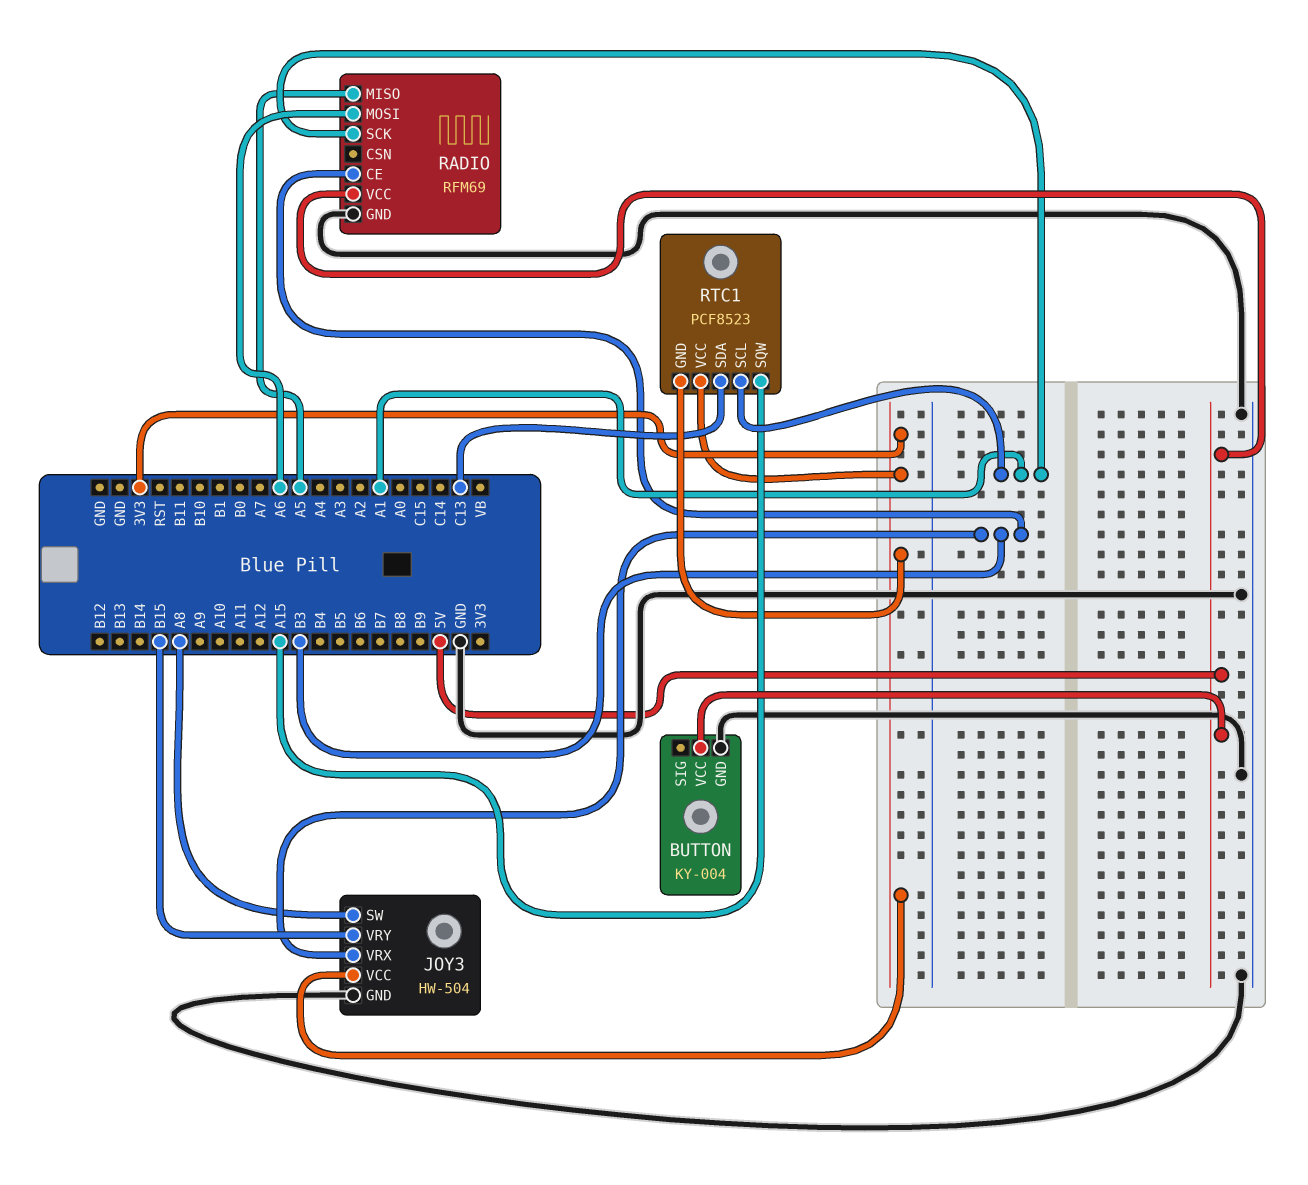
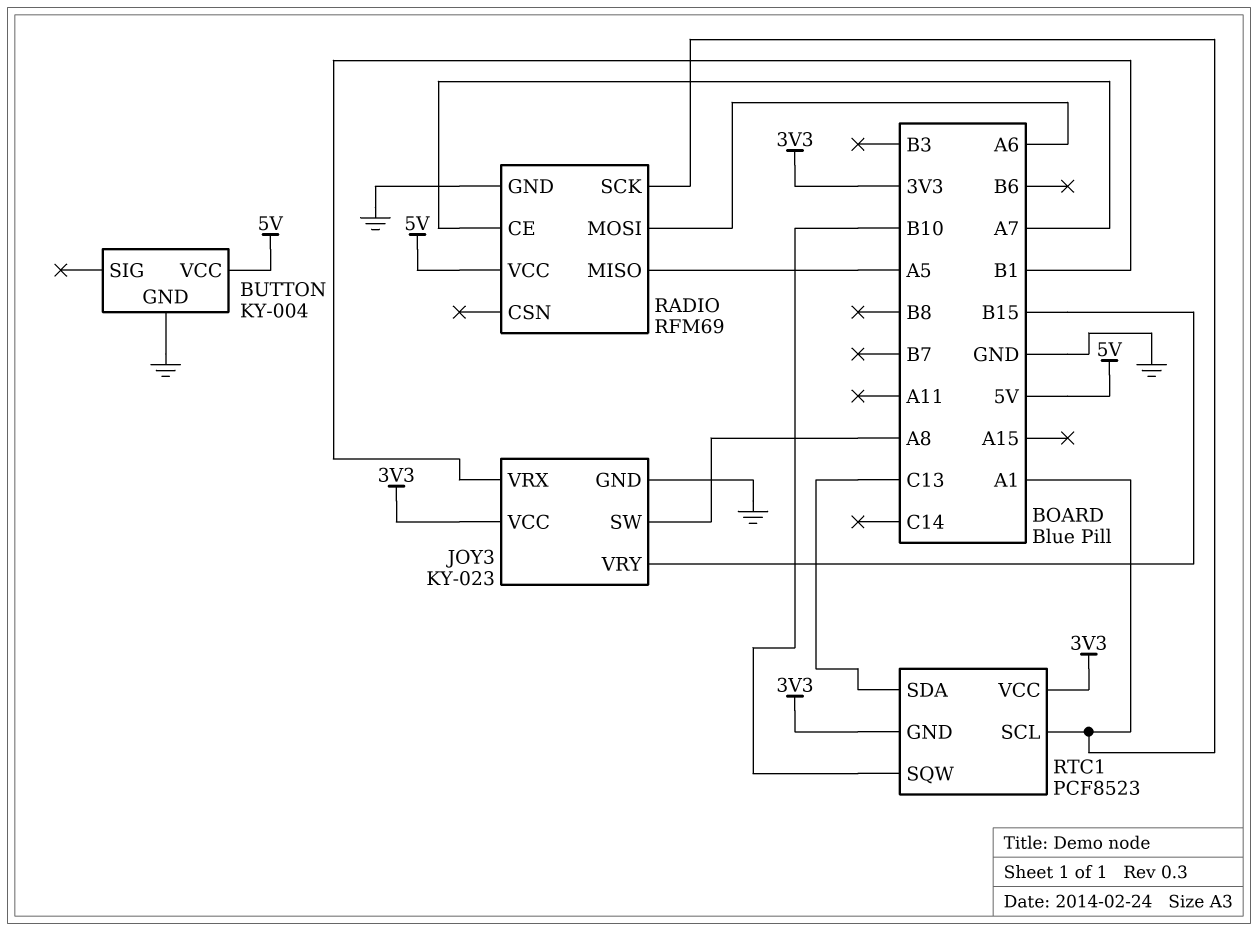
JOY3: HW-504 -> KY-023
JOY3 pin VRX: B3 -> B1
RADIO pin CE: B3 -> A7
RTC1 pin SQW: A15 -> B10

